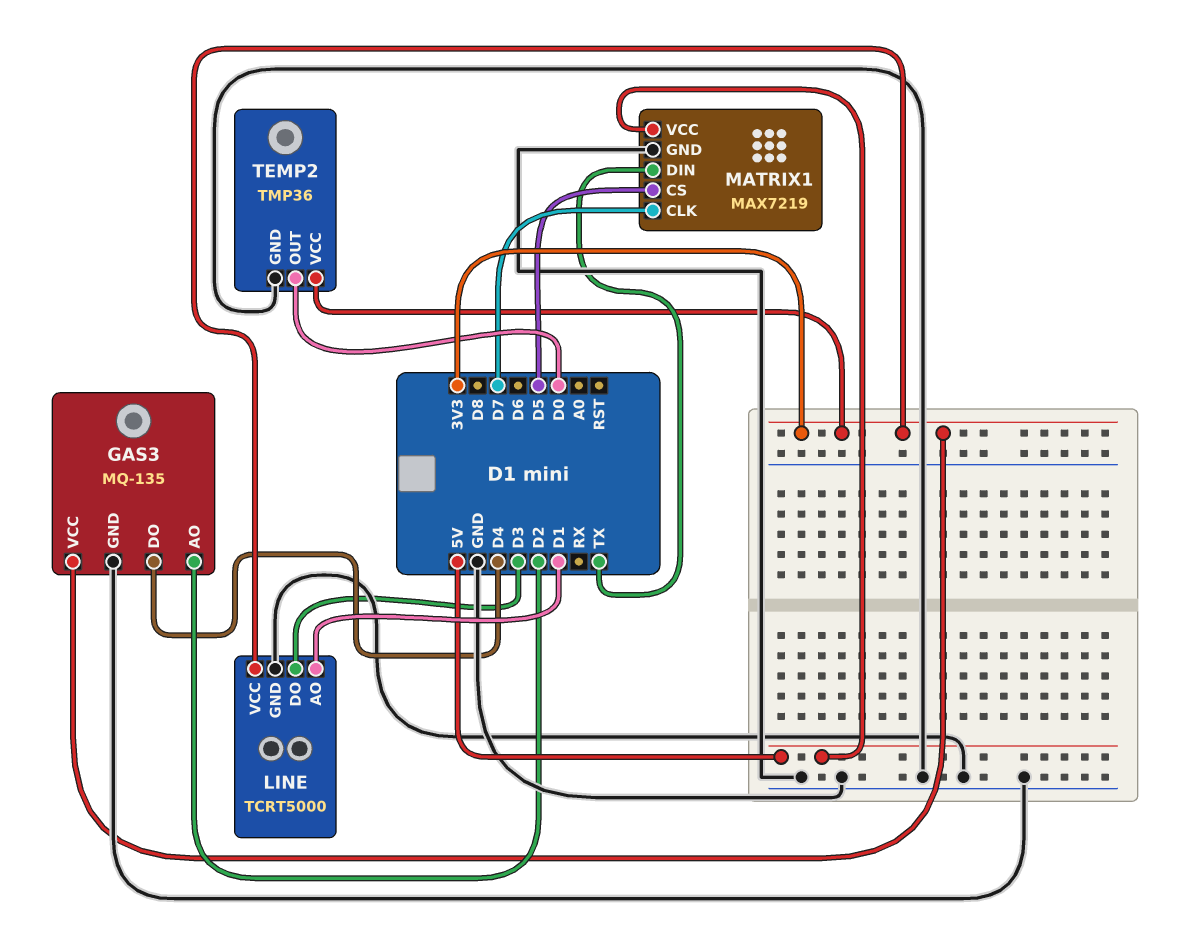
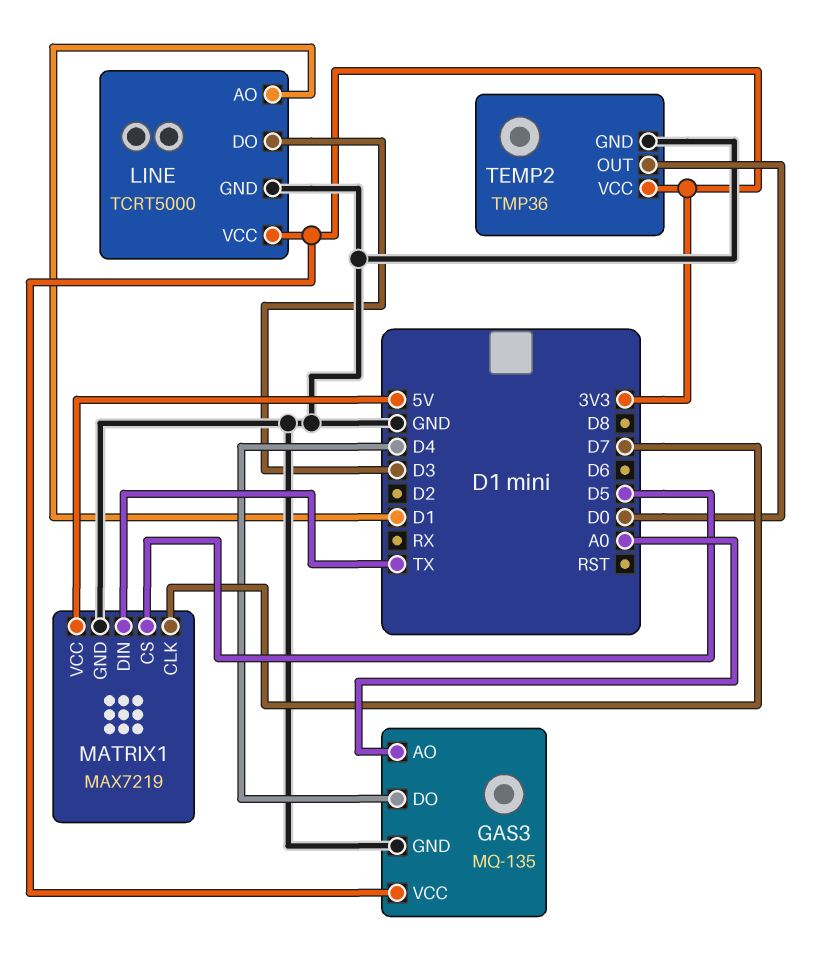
GAS3 pin AO: D2 -> A0

